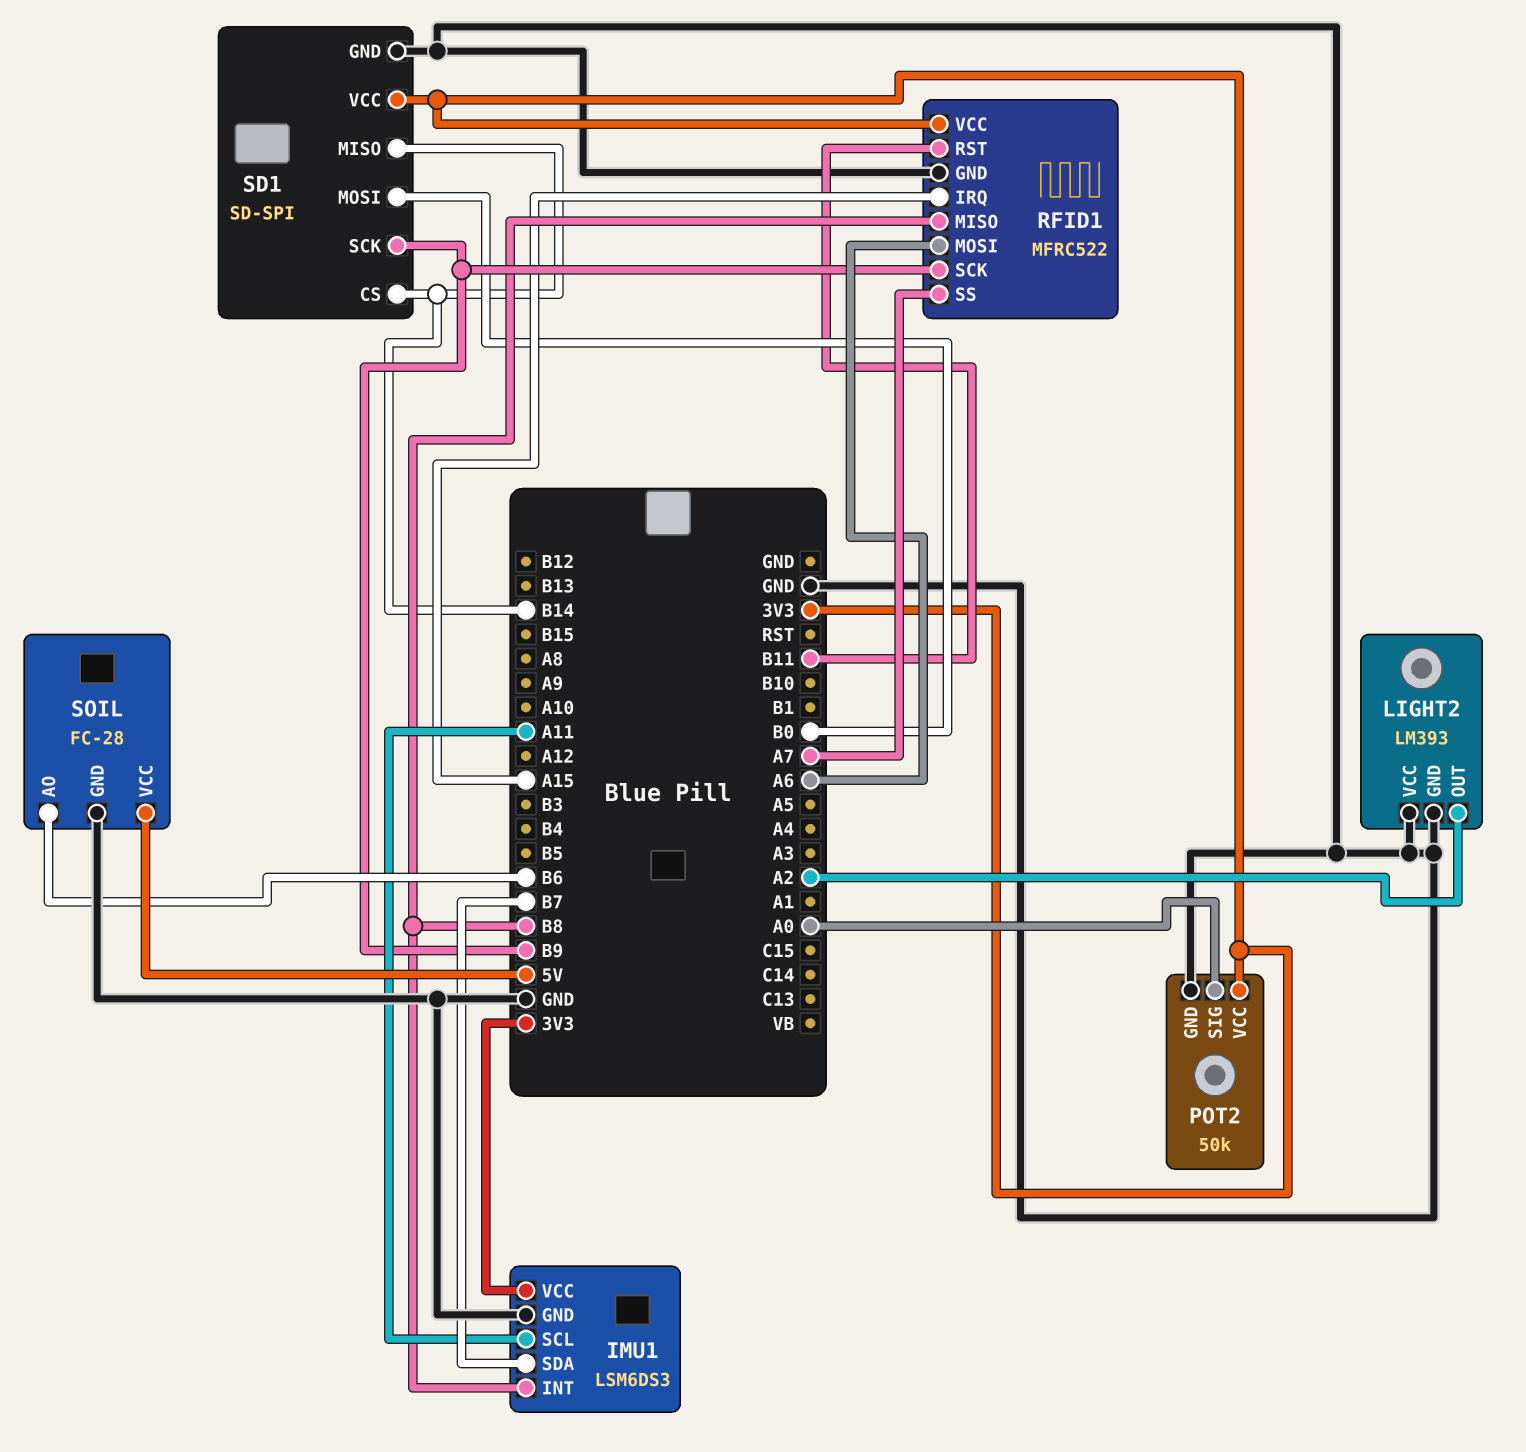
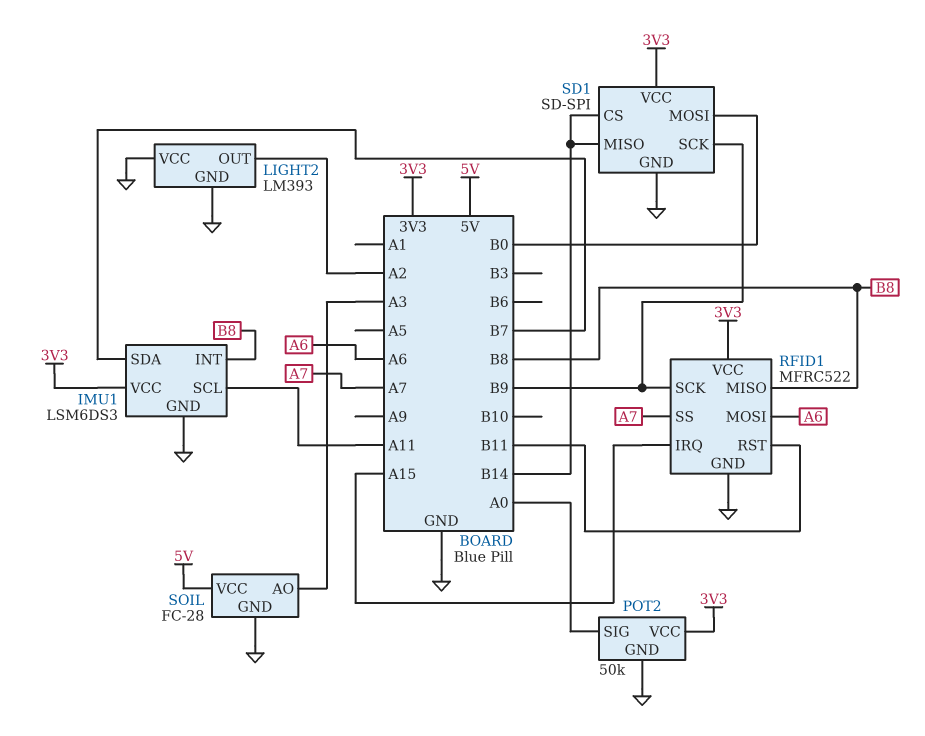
SOIL pin AO: B6 -> A3

